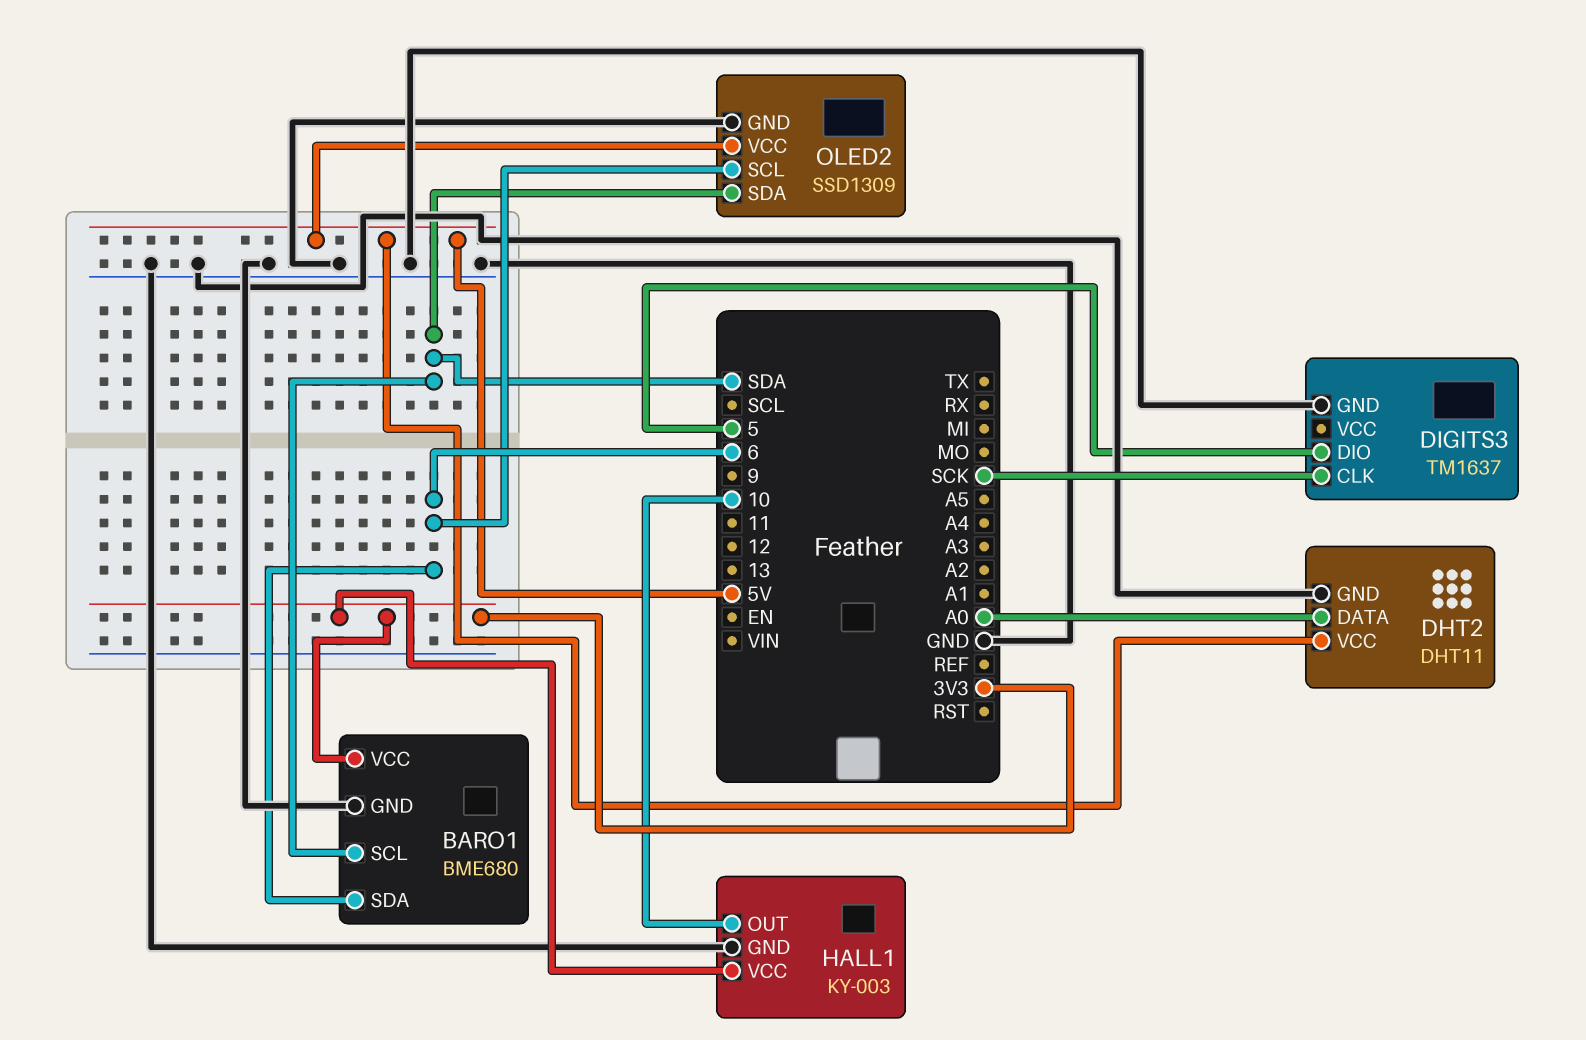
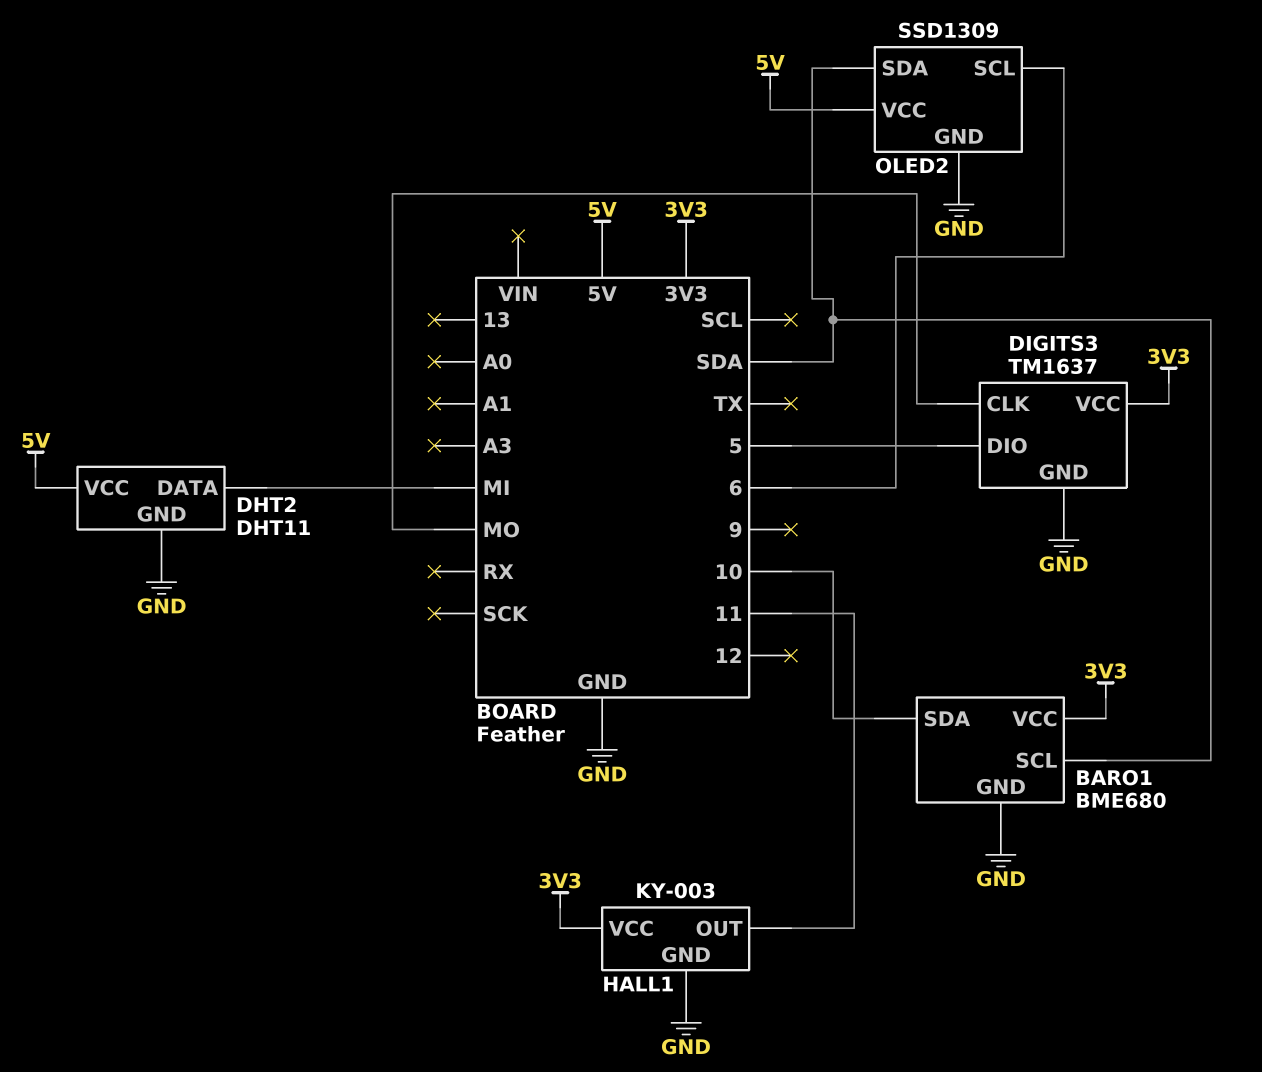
BARO1 pin SDA: 6 -> 10
DHT2 pin DATA: A0 -> MI
DIGITS3 pin CLK: SCK -> MO
DIGITS3 pin VCC: none -> 3V3
HALL1 pin OUT: 10 -> 11

